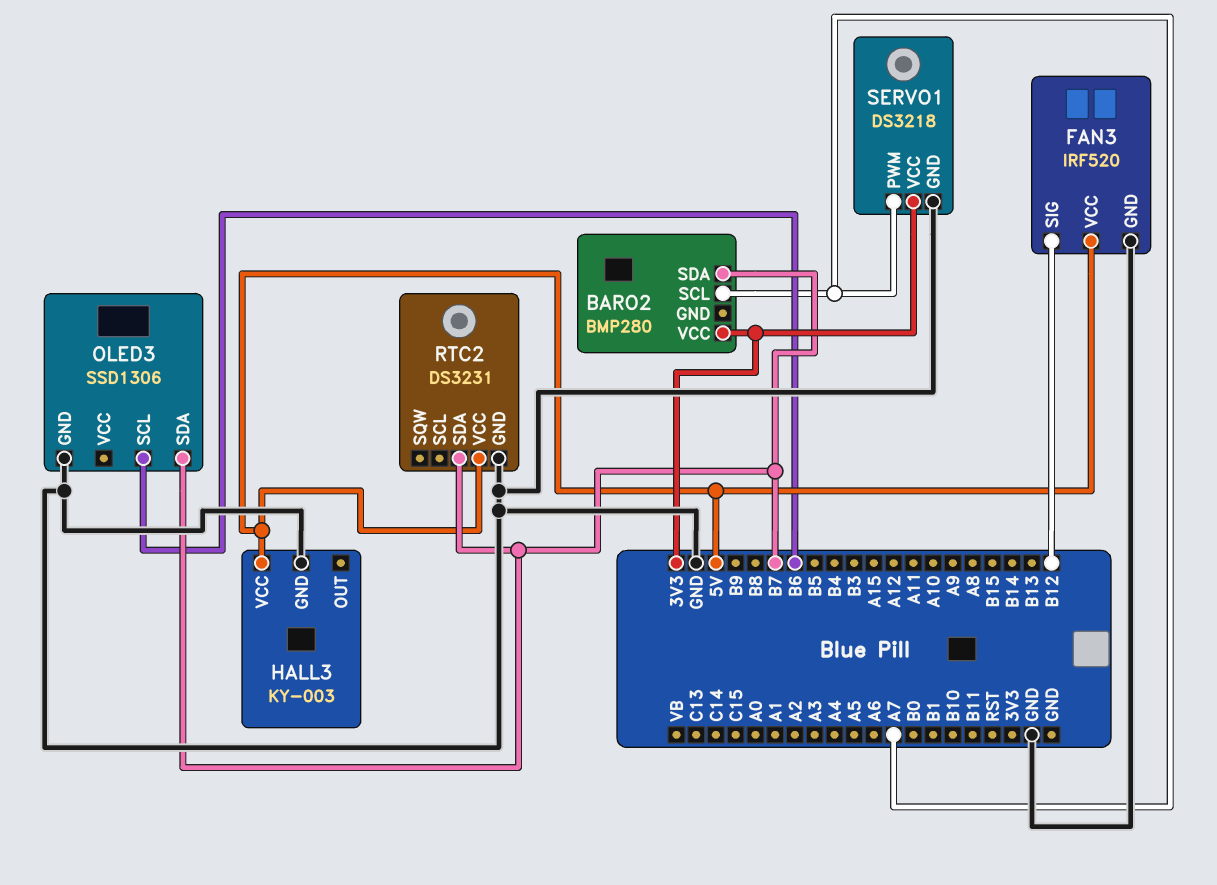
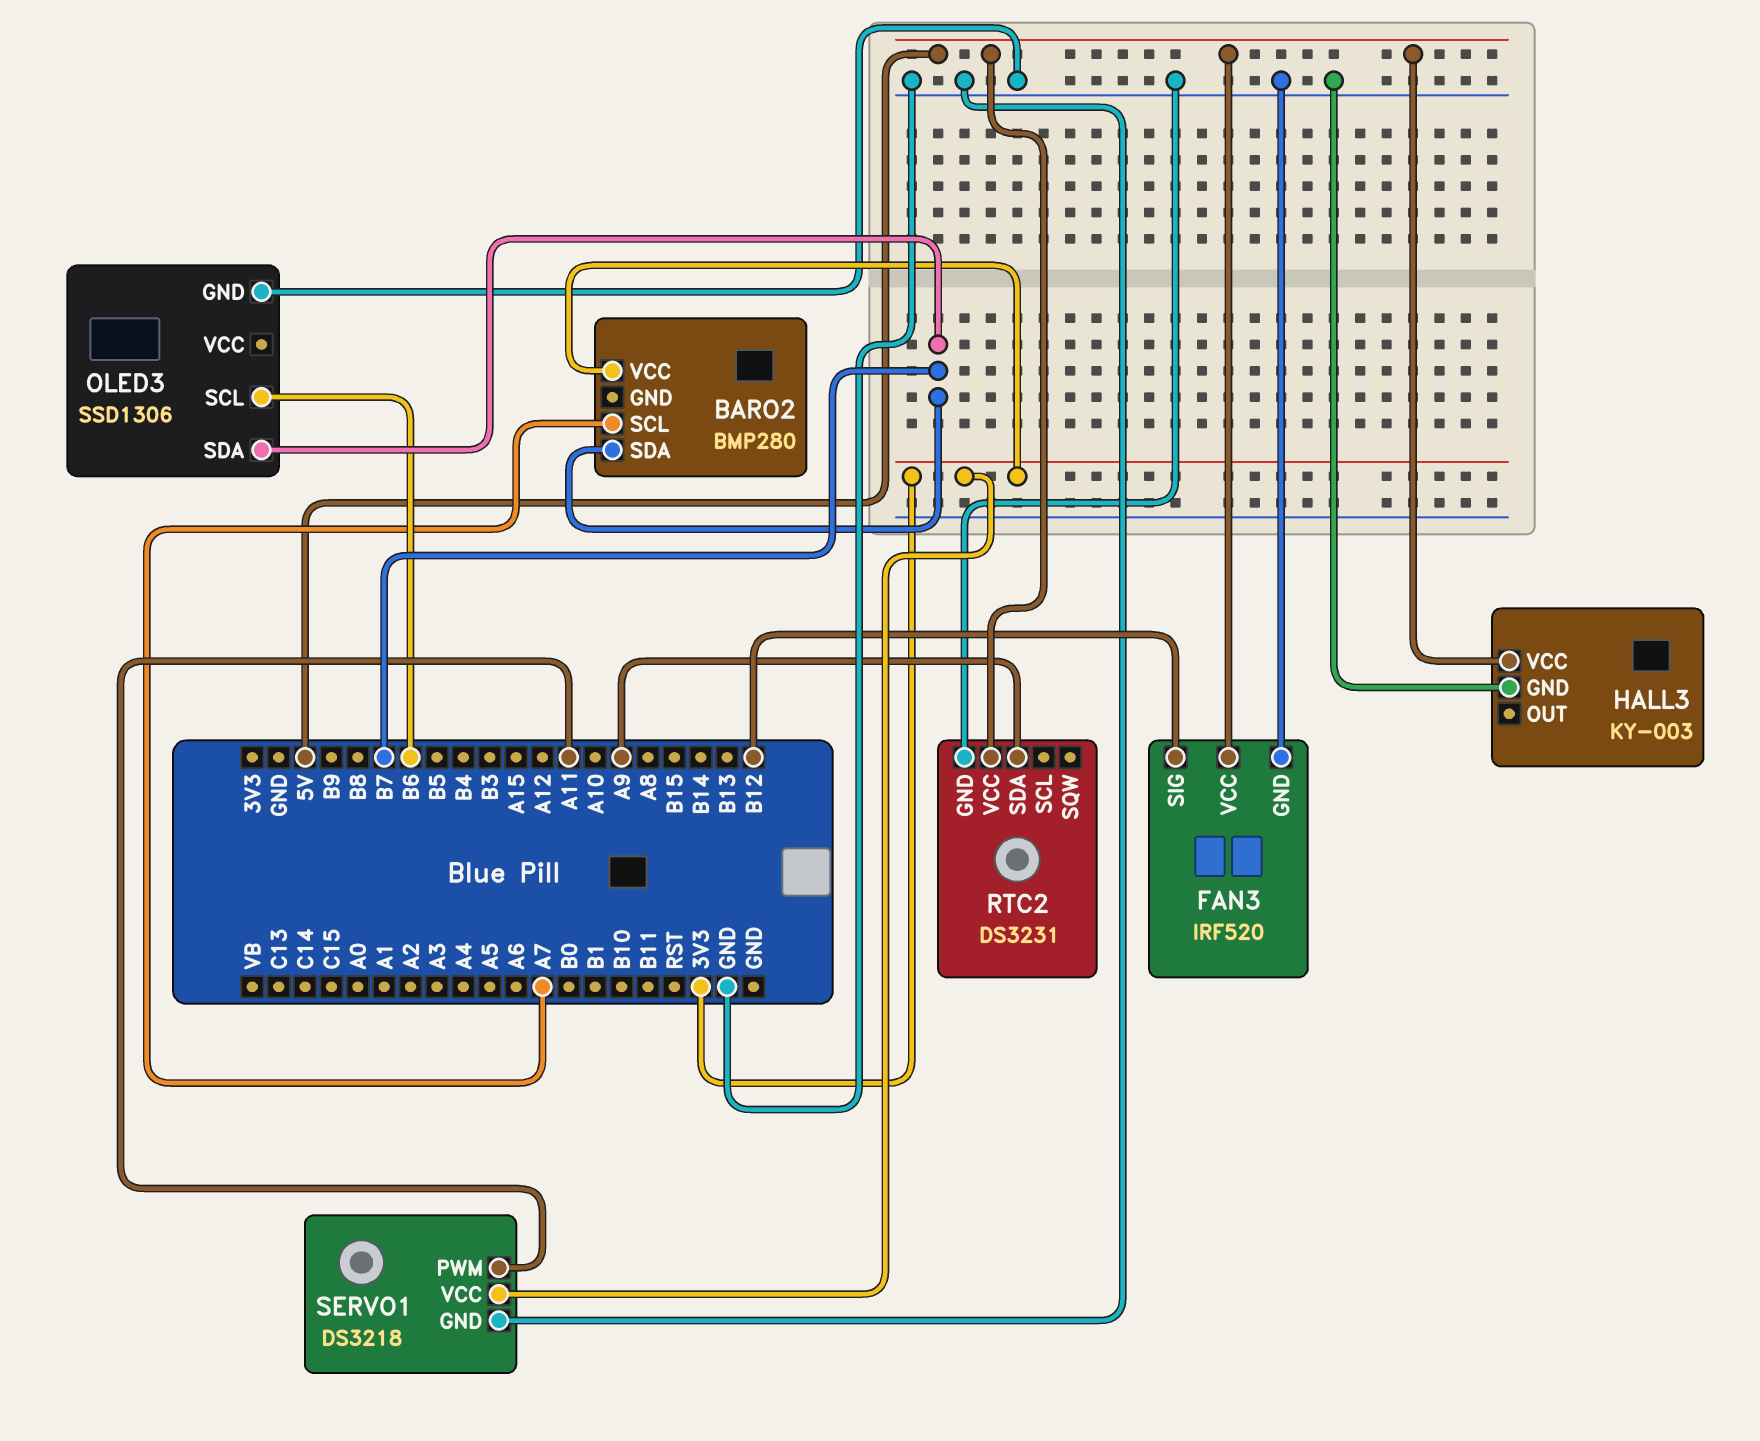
RTC2 pin SDA: B7 -> A9
SERVO1 pin PWM: A7 -> A11

